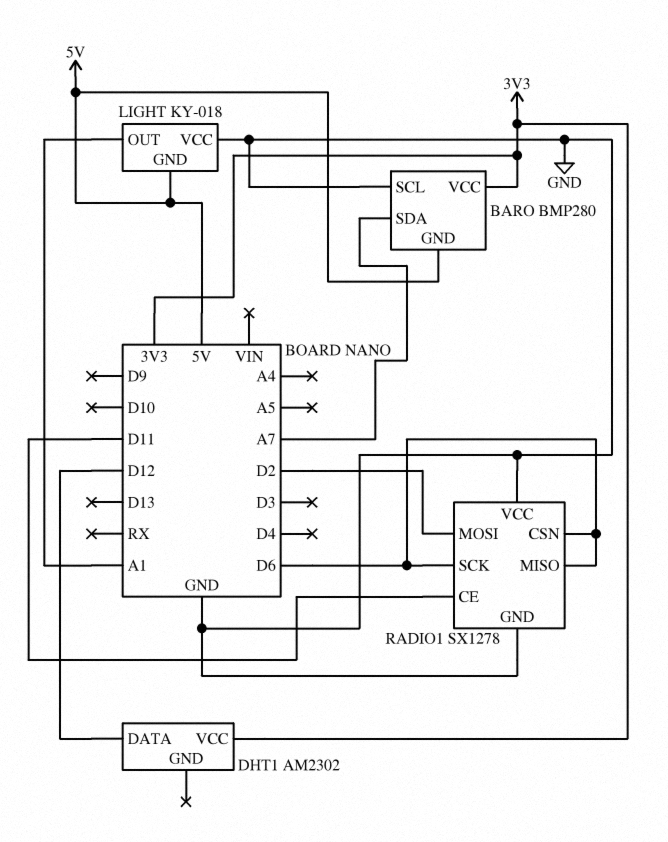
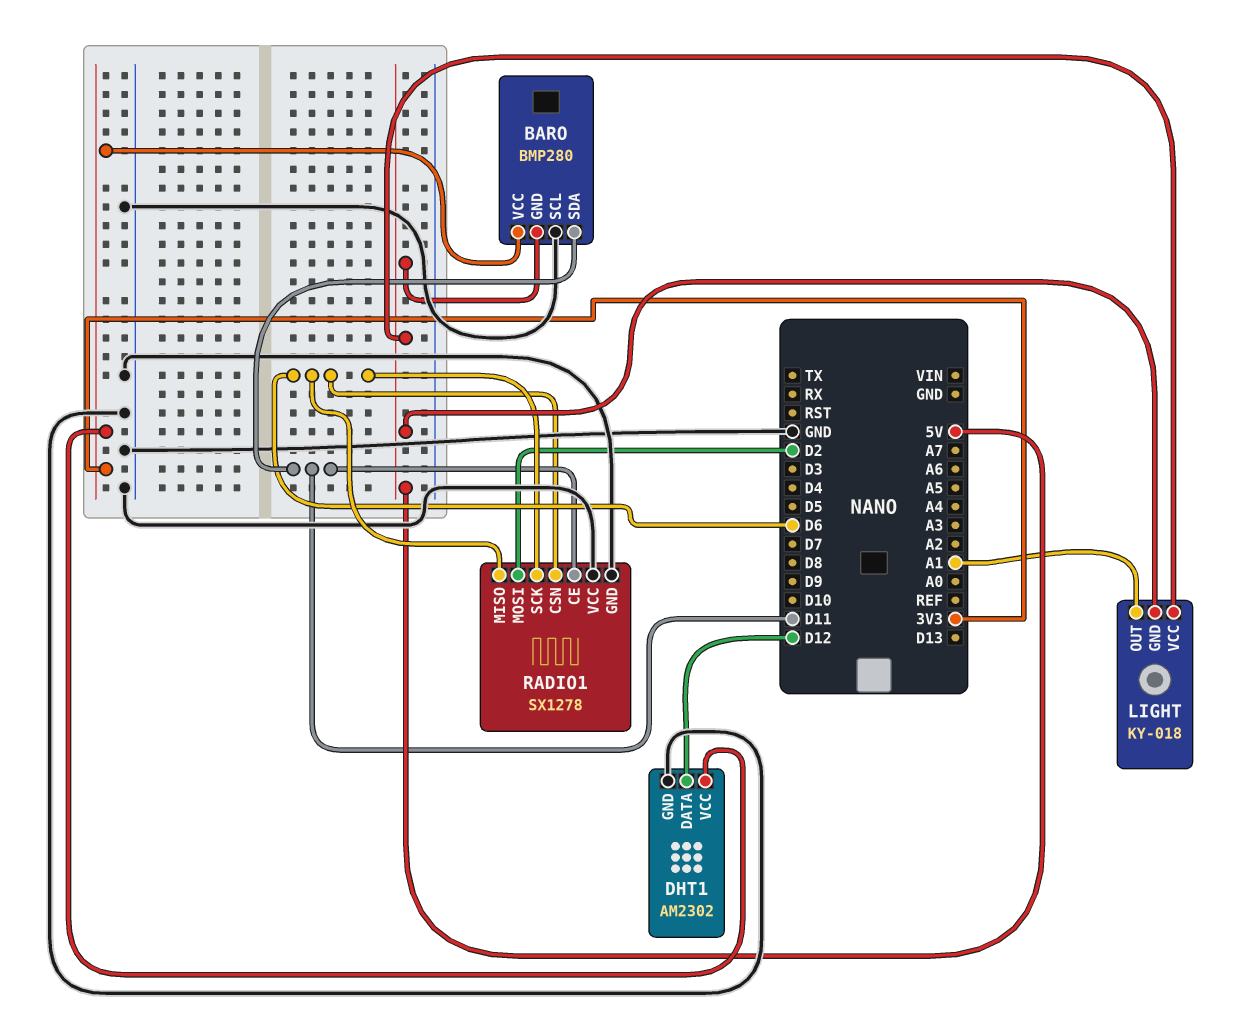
BARO pin SDA: A7 -> D11
DHT1 pin GND: none -> GND
LIGHT pin VCC: GND -> 5V

